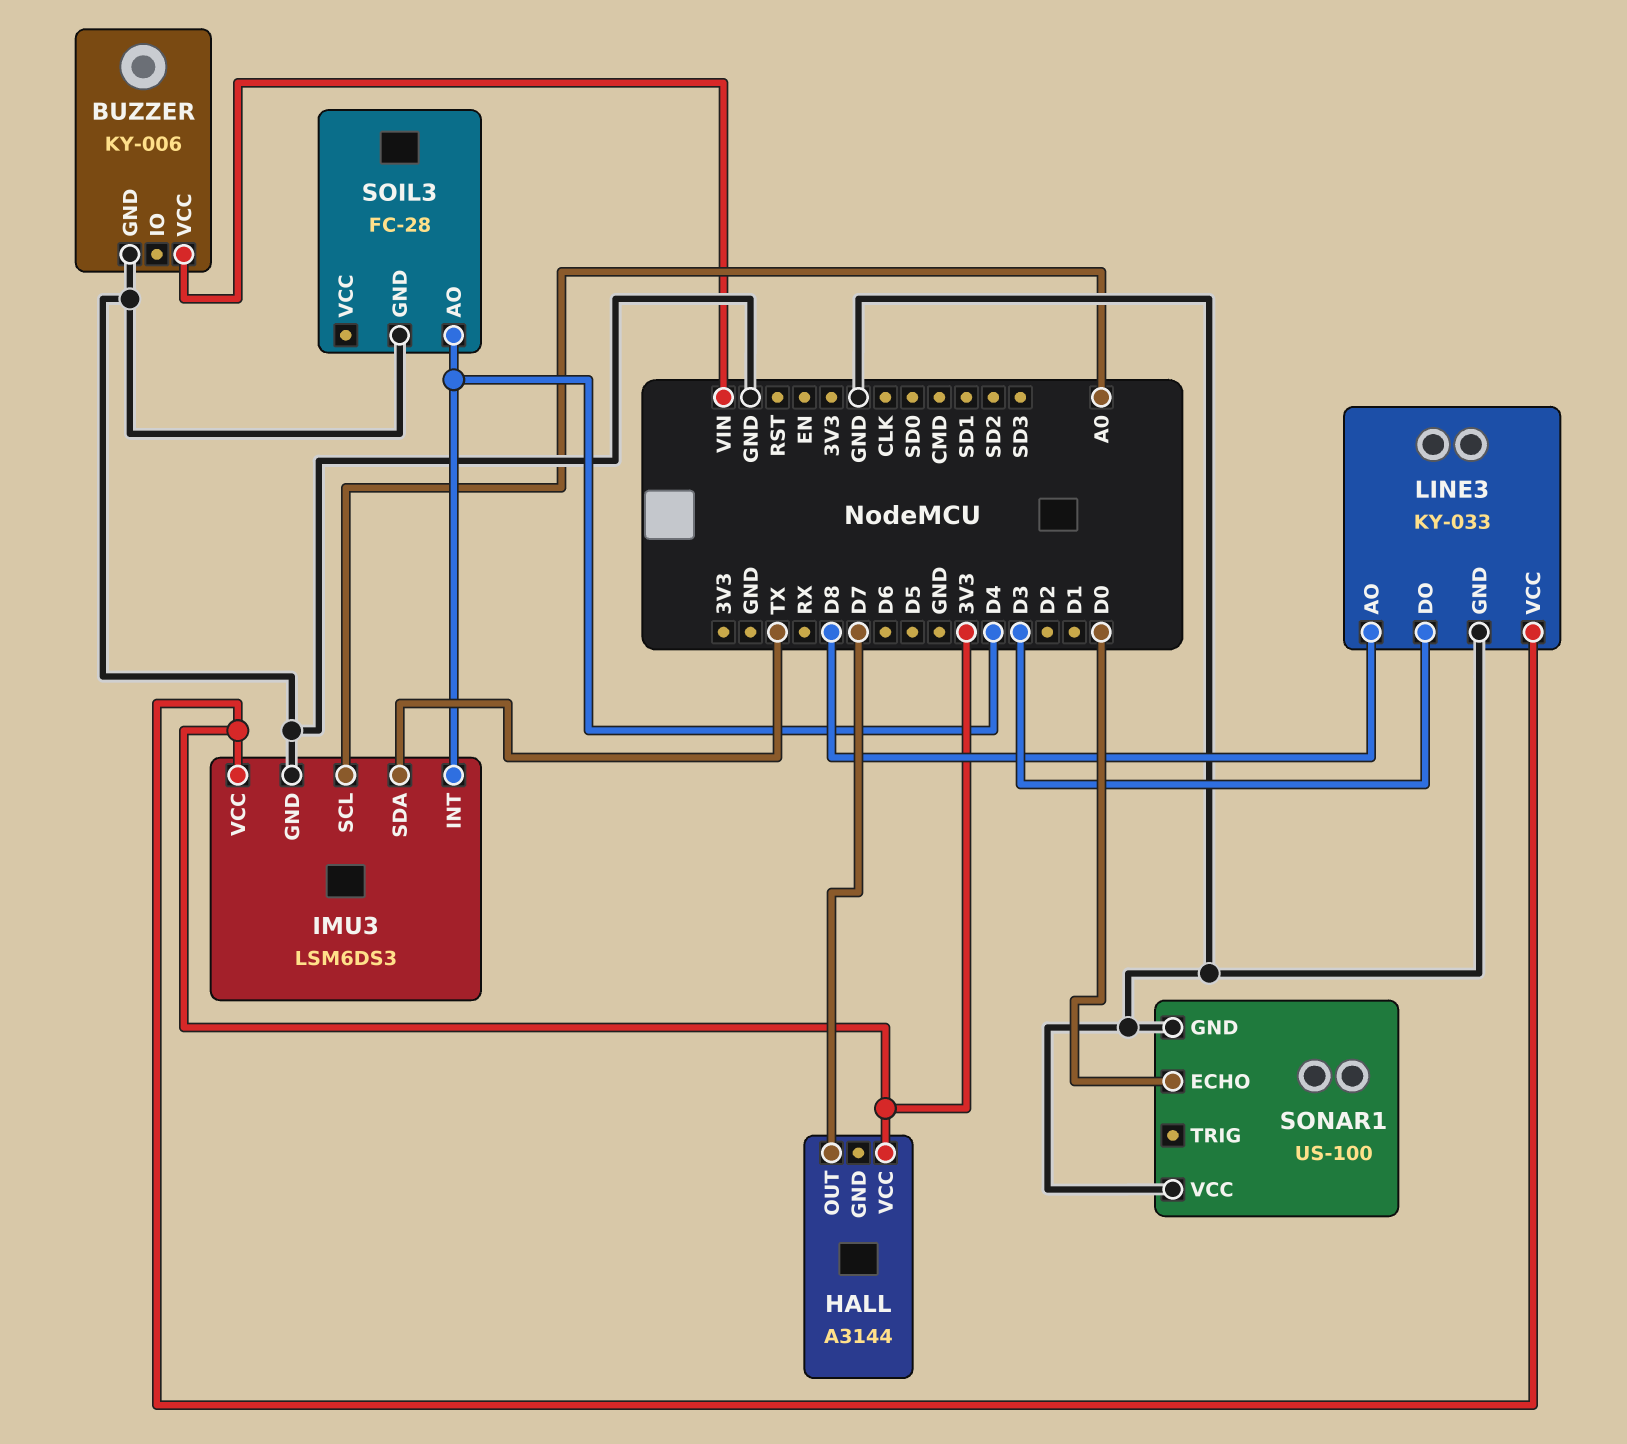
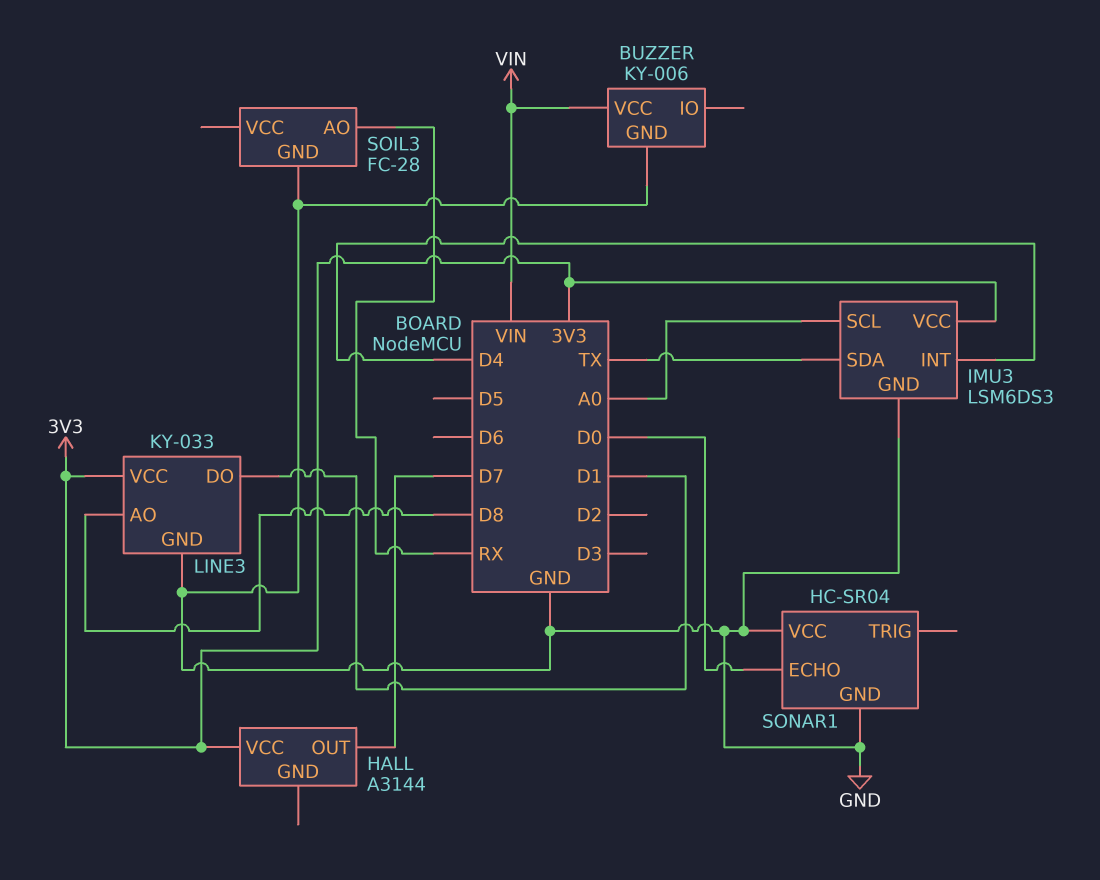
LINE3 pin DO: D3 -> D1
SOIL3 pin AO: D4 -> RX
SONAR1: US-100 -> HC-SR04

